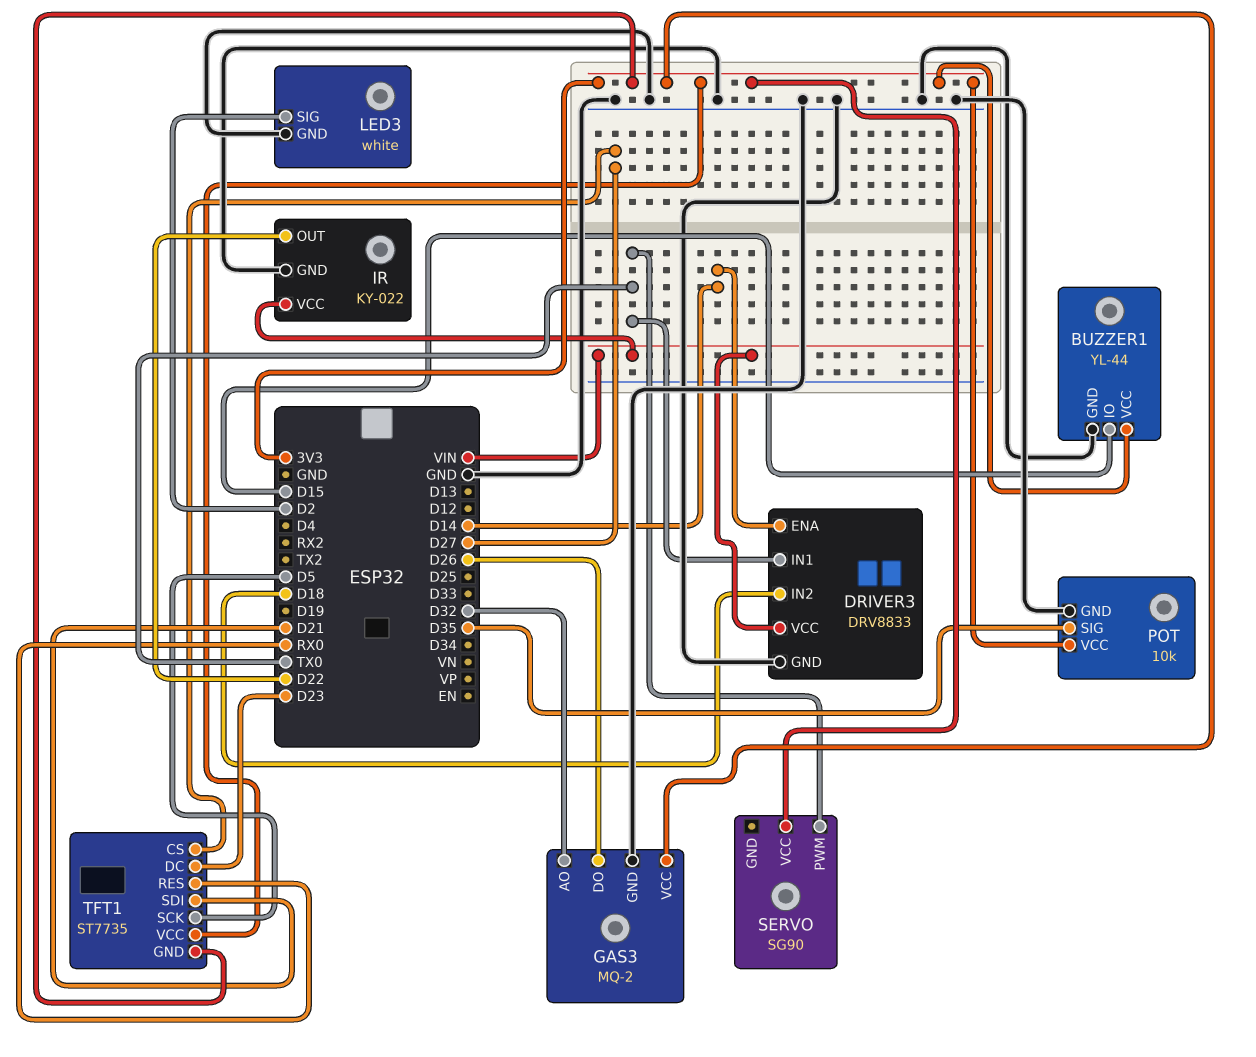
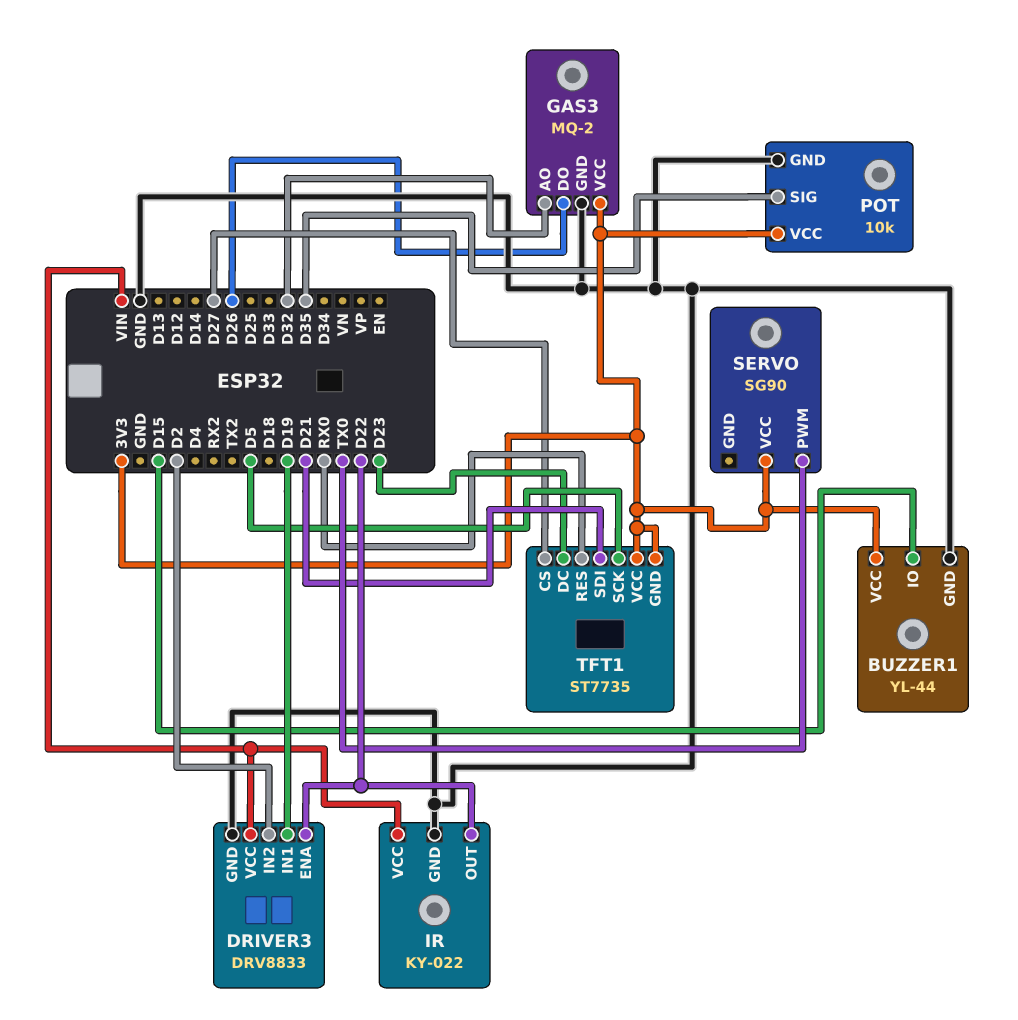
DRIVER3 pin ENA: D14 -> D22
DRIVER3 pin IN1: TX0 -> D19
DRIVER3 pin IN2: D18 -> D2
LED3: white -> none
LED3 pin GND: GND -> none
LED3 pin SIG: D2 -> none

